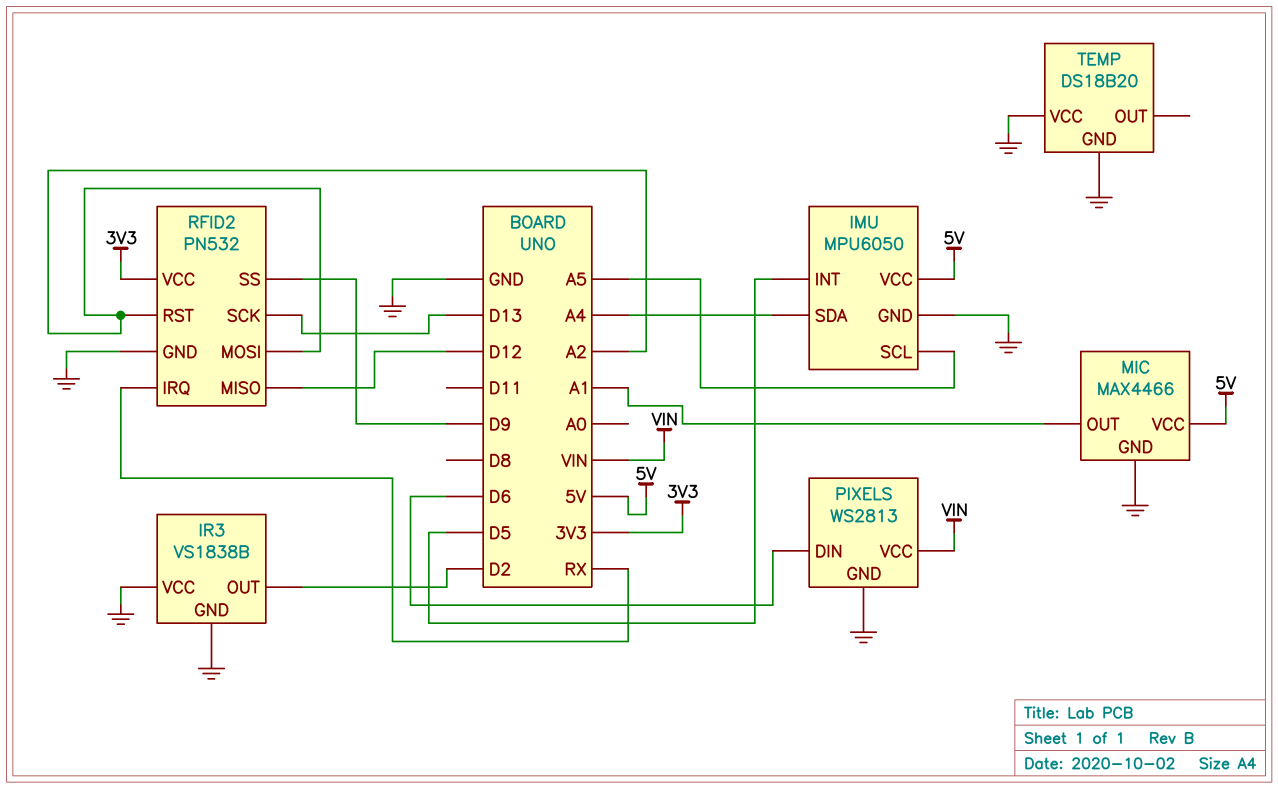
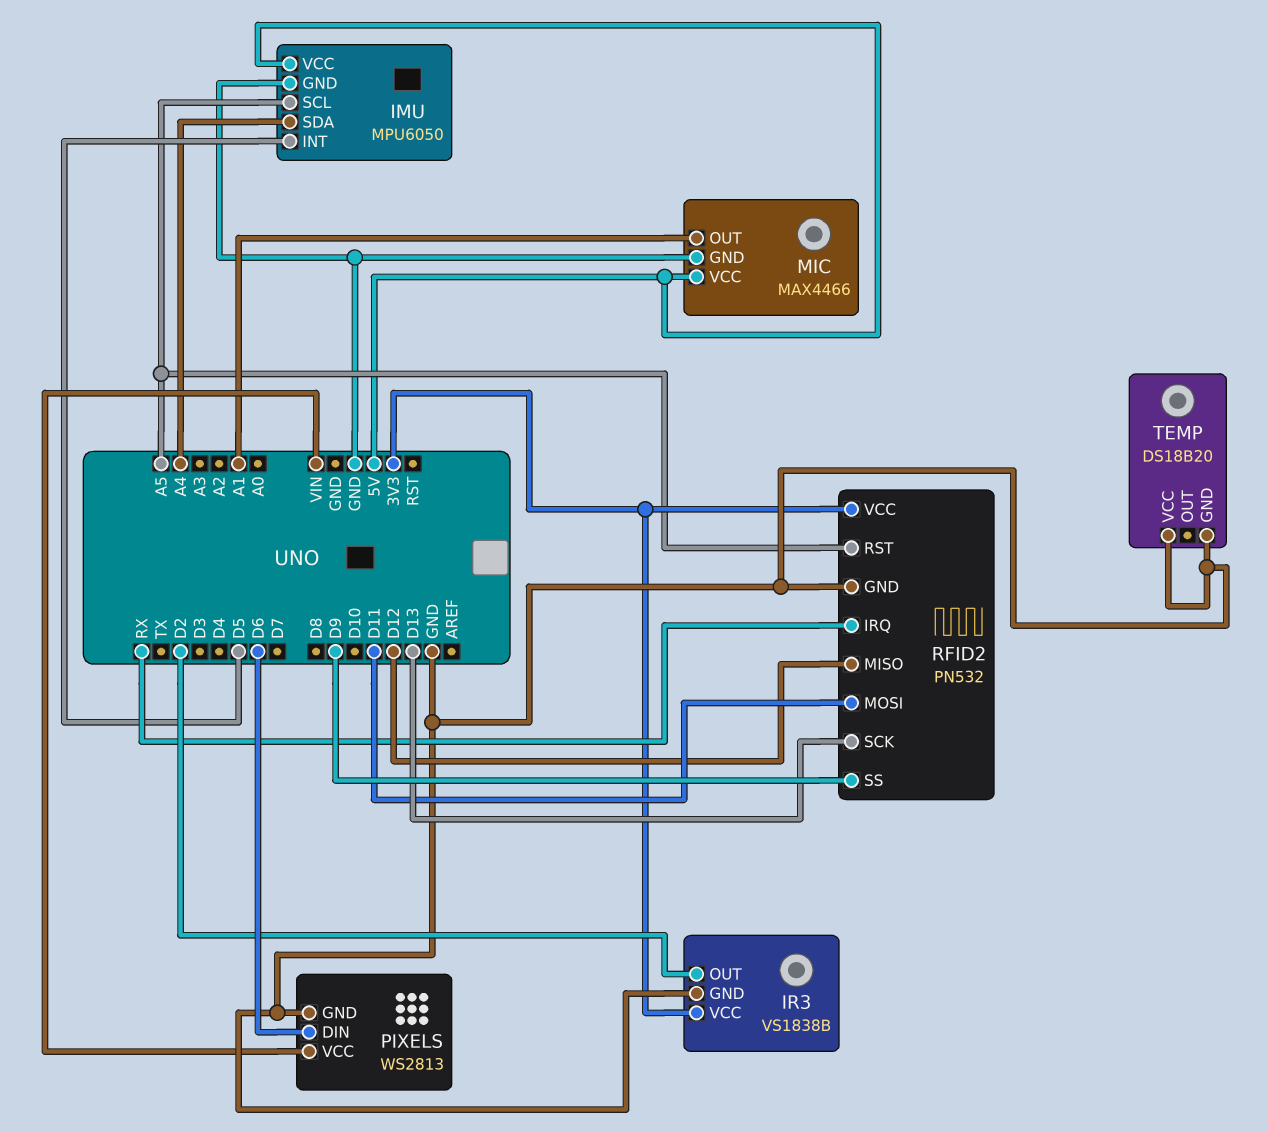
IR3 pin VCC: GND -> 3V3
RFID2 pin MOSI: A2 -> D11
RFID2 pin RST: A2 -> A5

